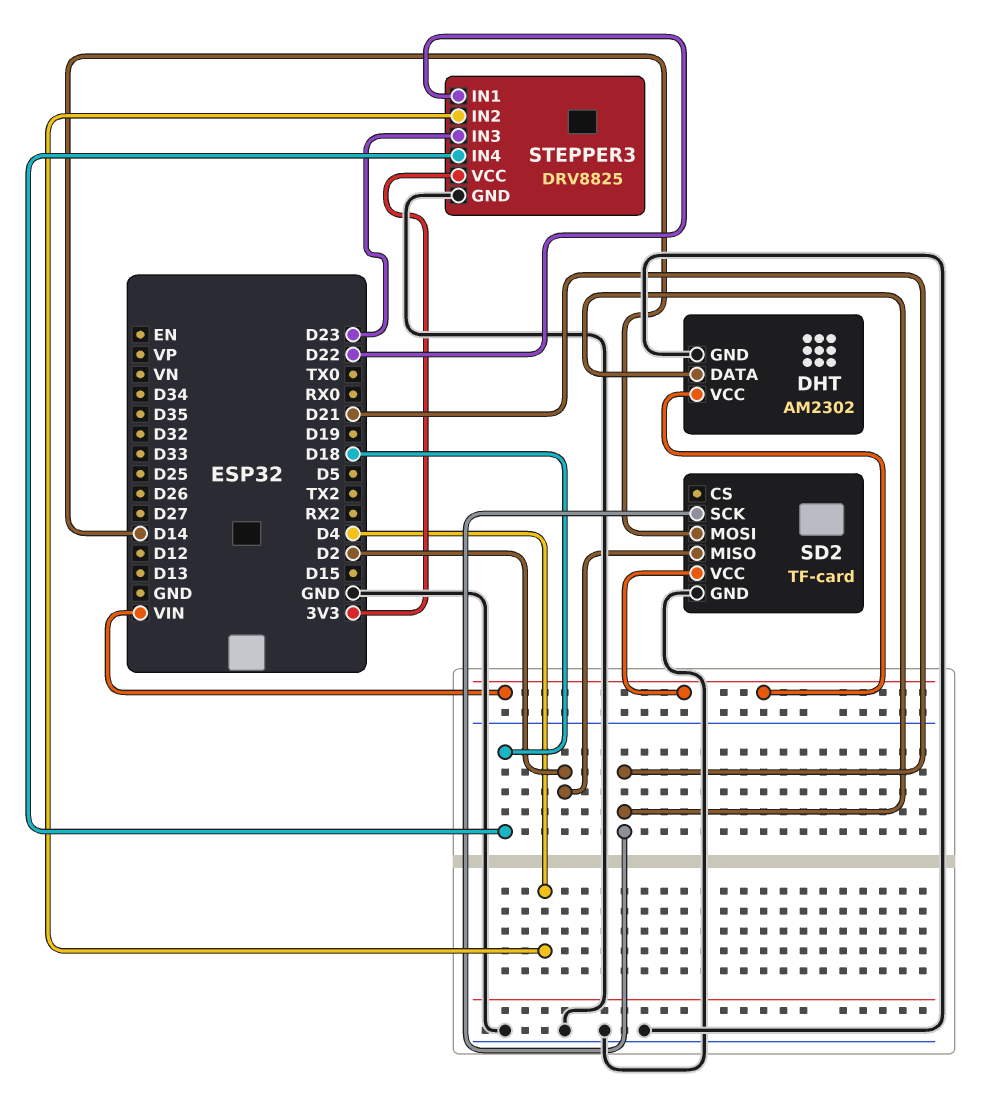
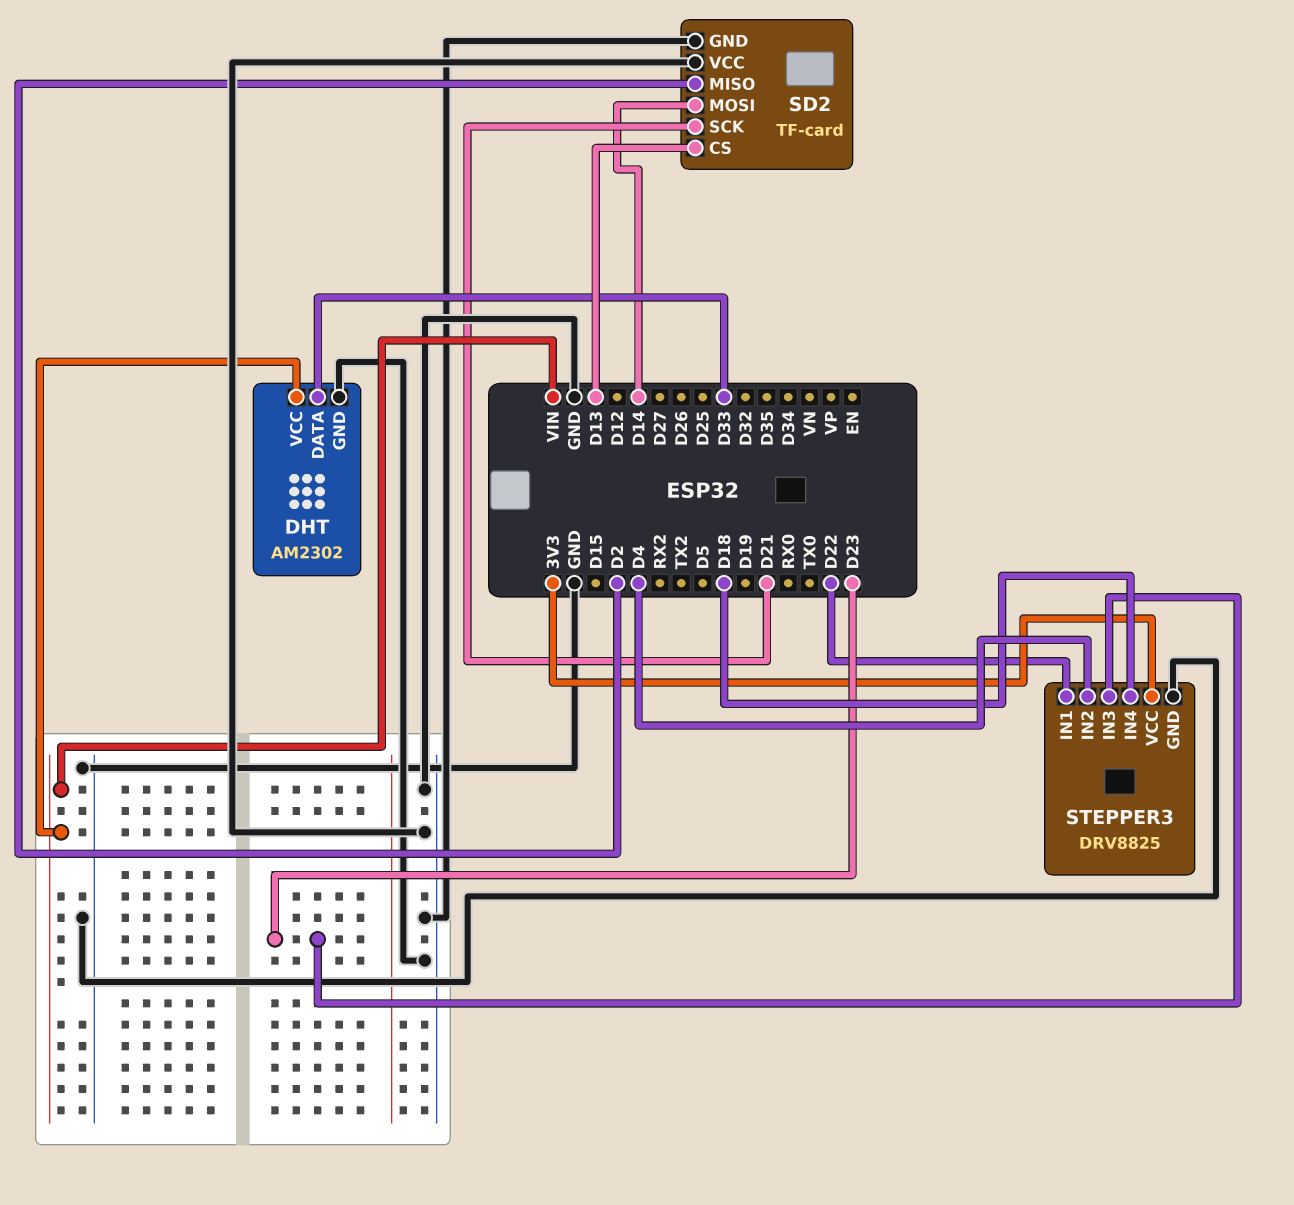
DHT pin DATA: D21 -> D33
SD2 pin CS: none -> D13
SD2 pin VCC: VIN -> GND

